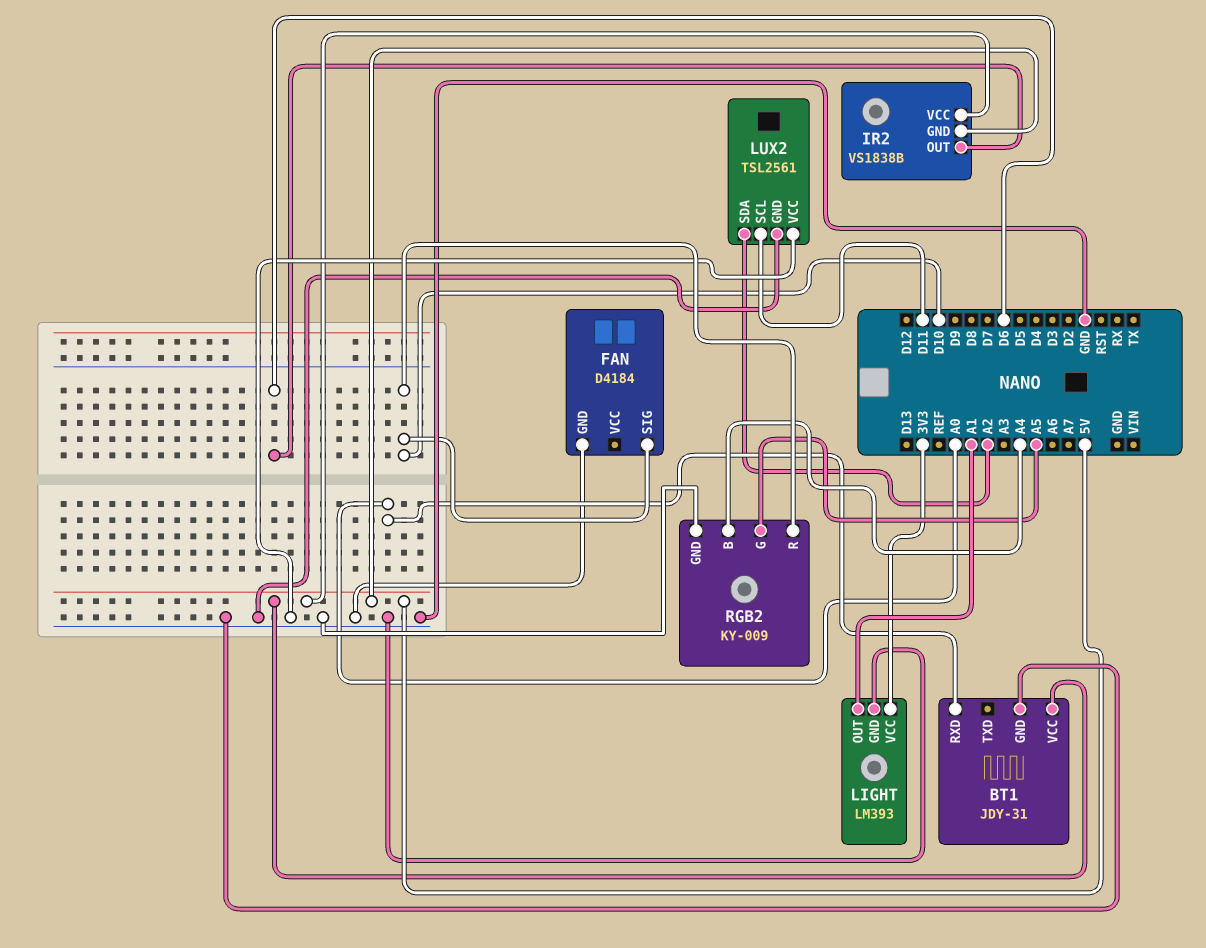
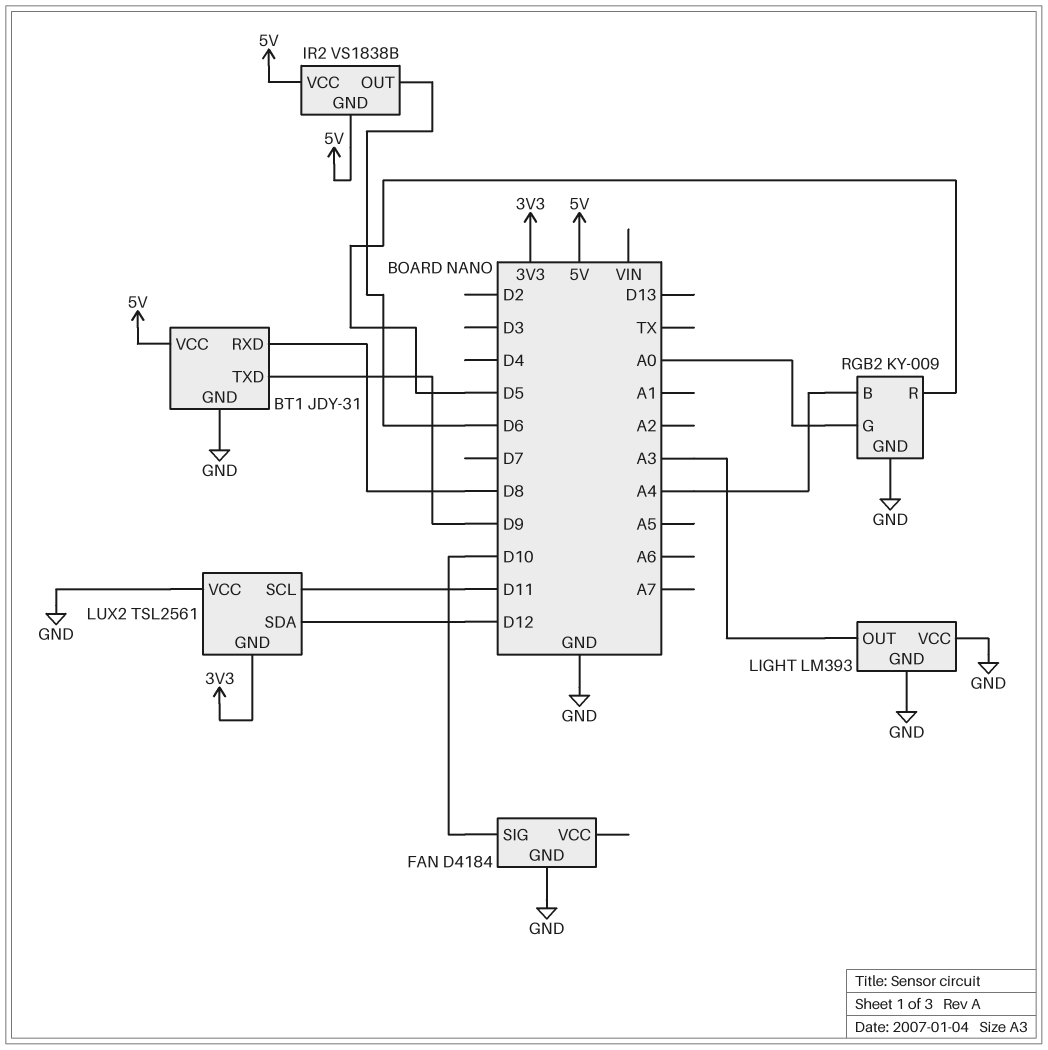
BT1 pin RXD: A0 -> D8
BT1 pin TXD: none -> D9
LIGHT pin OUT: A1 -> A3
LIGHT pin VCC: 3V3 -> GND
LUX2 pin GND: GND -> 3V3
LUX2 pin SDA: A2 -> D12
RGB2 pin G: A5 -> A0
RGB2 pin R: D10 -> D5

